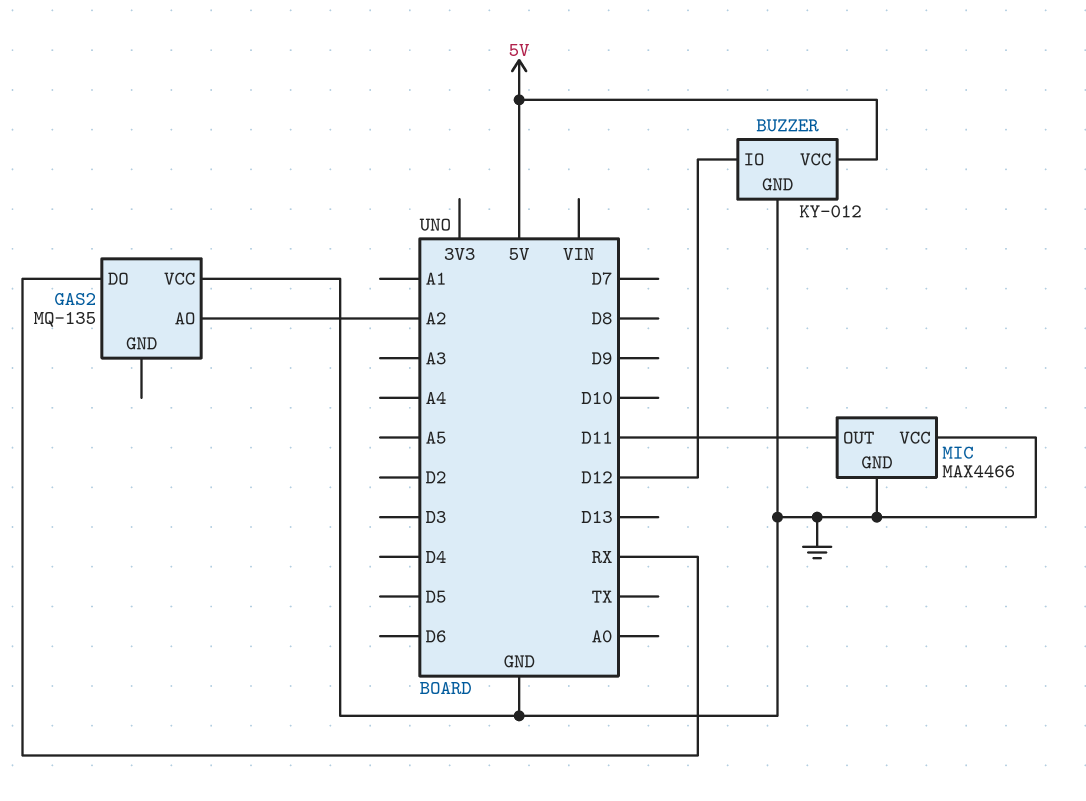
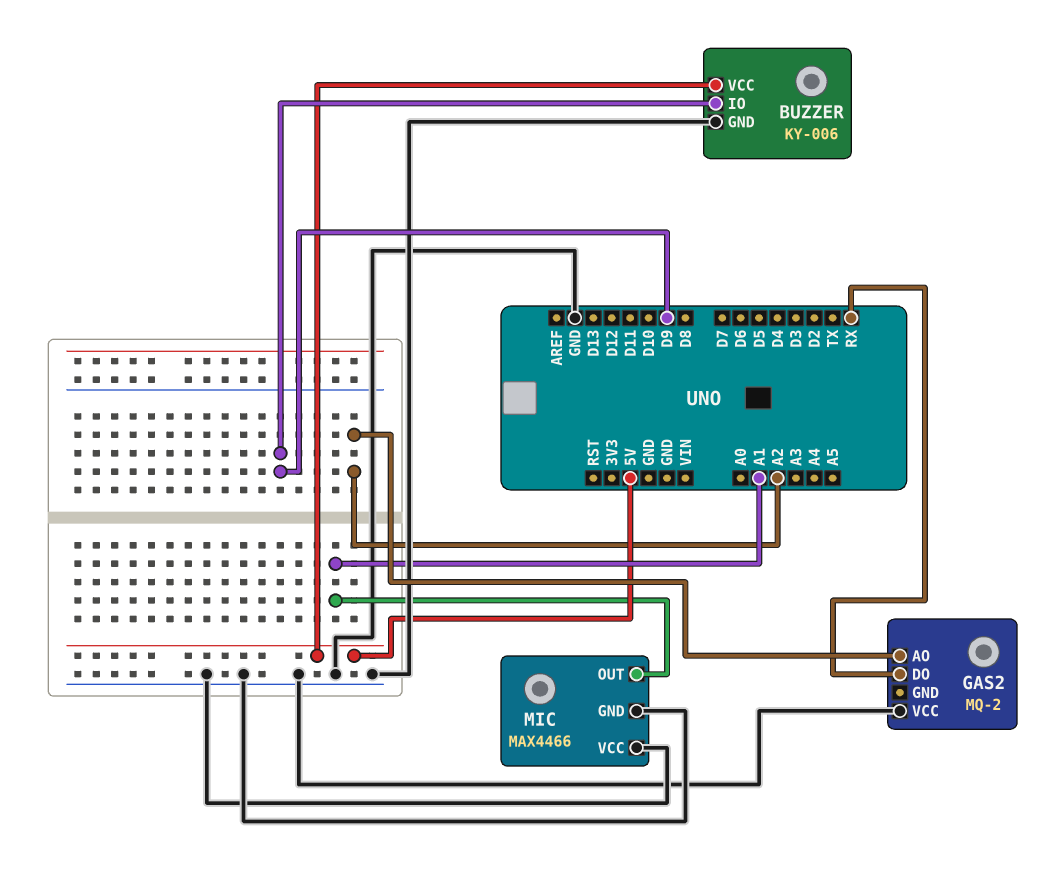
BUZZER: KY-012 -> KY-006
BUZZER pin IO: D12 -> D9
GAS2: MQ-135 -> MQ-2
MIC pin OUT: D11 -> A1

